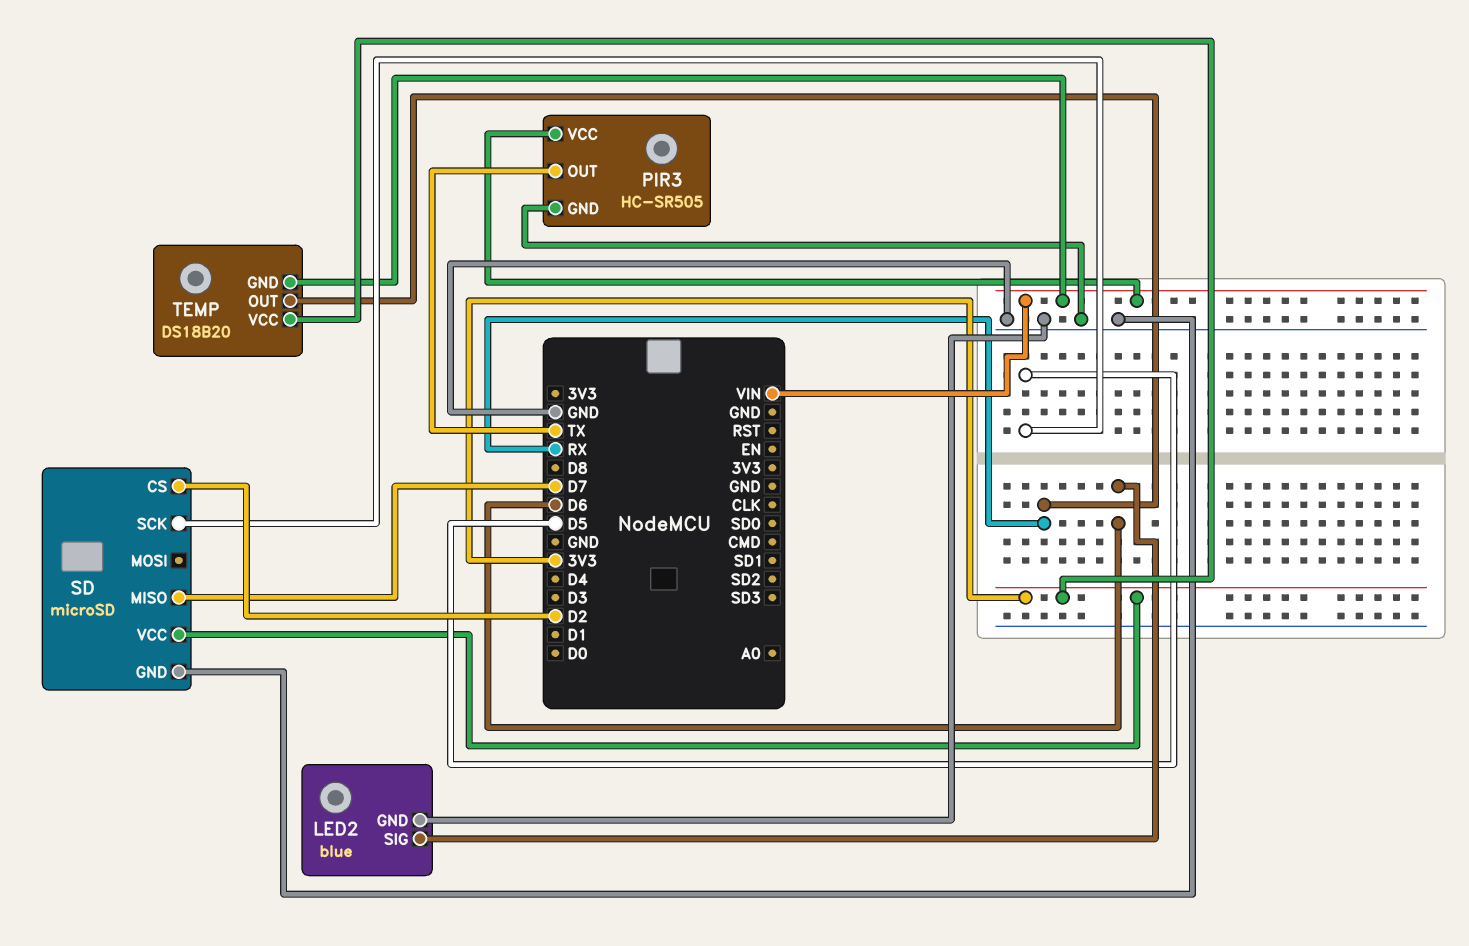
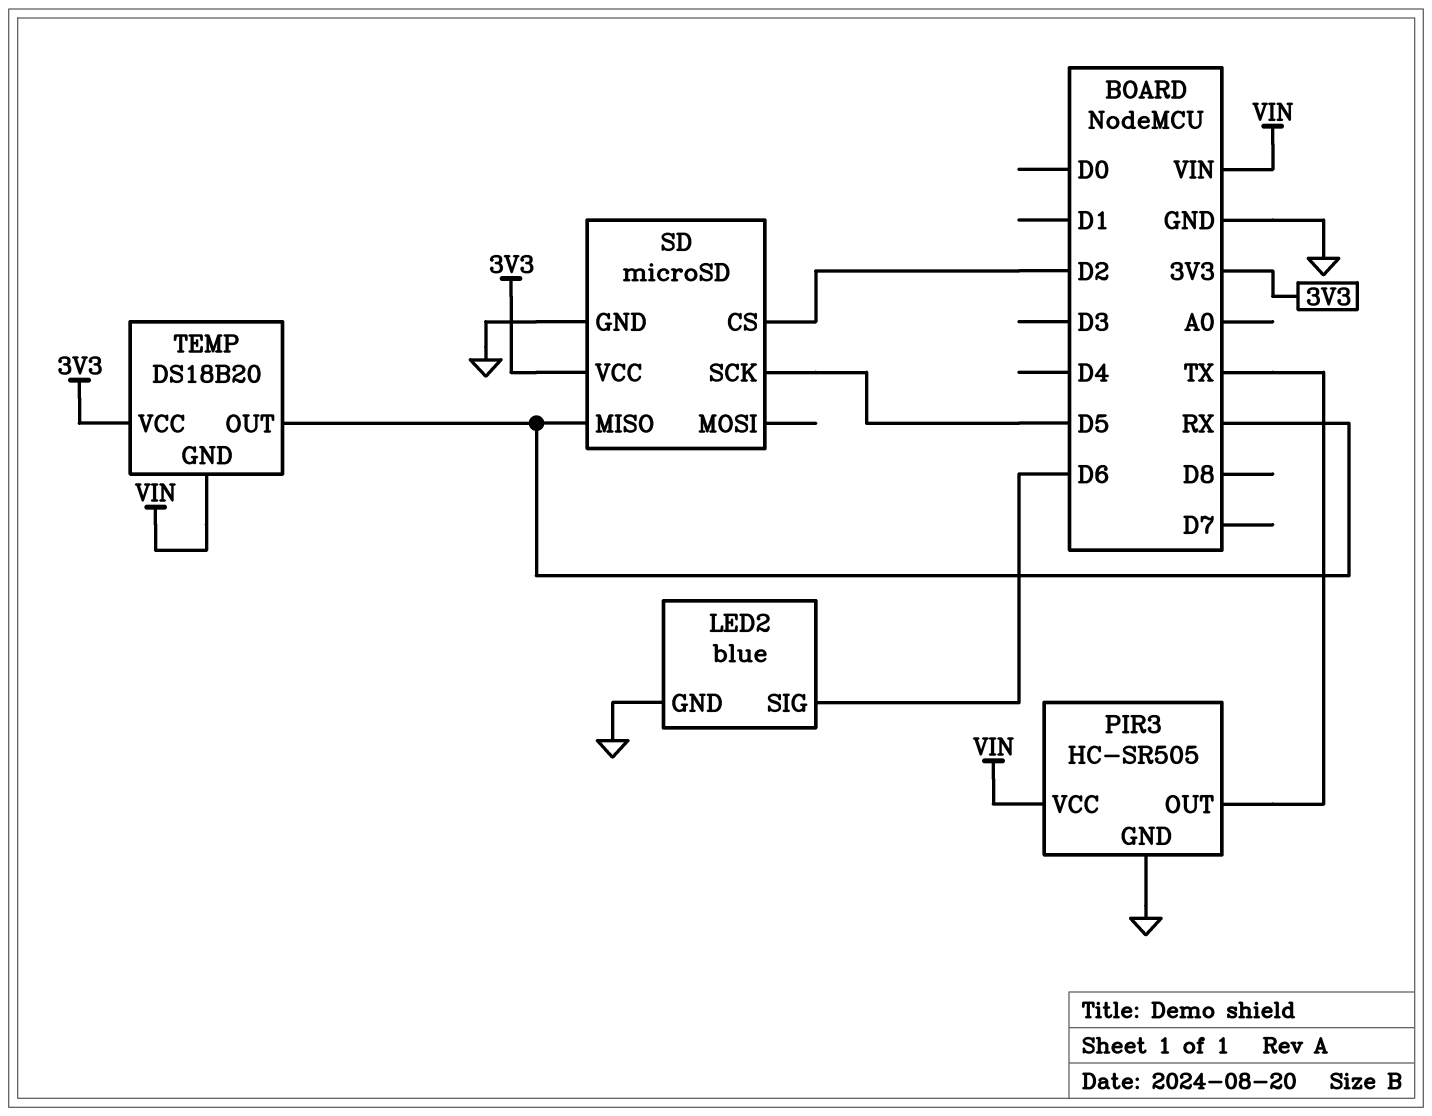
SD pin MISO: D7 -> RX

